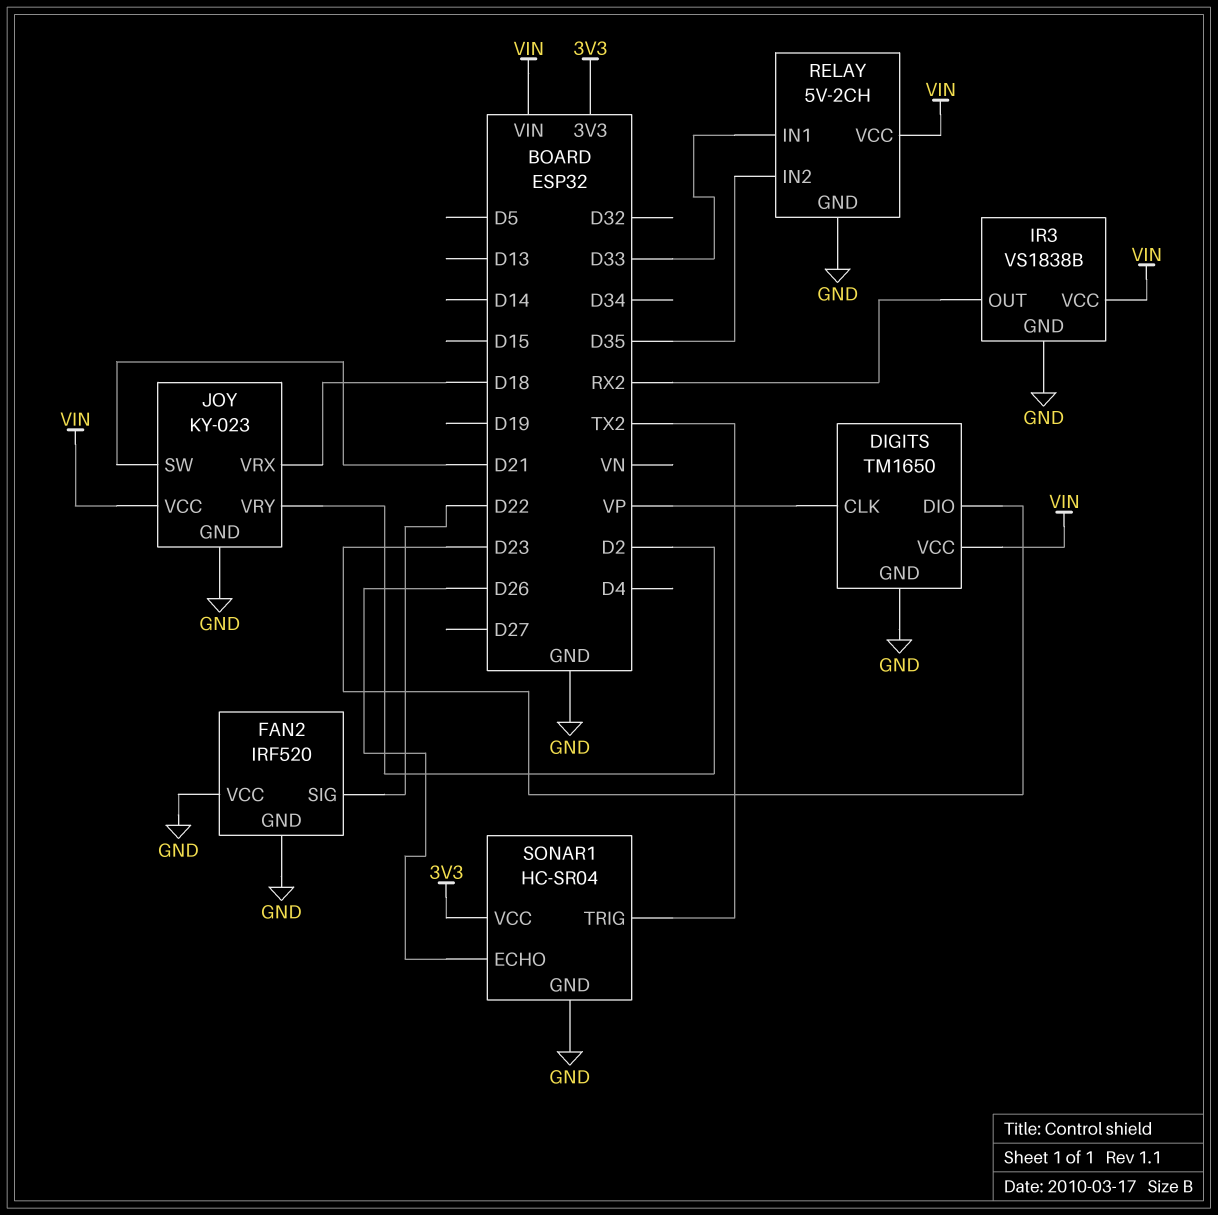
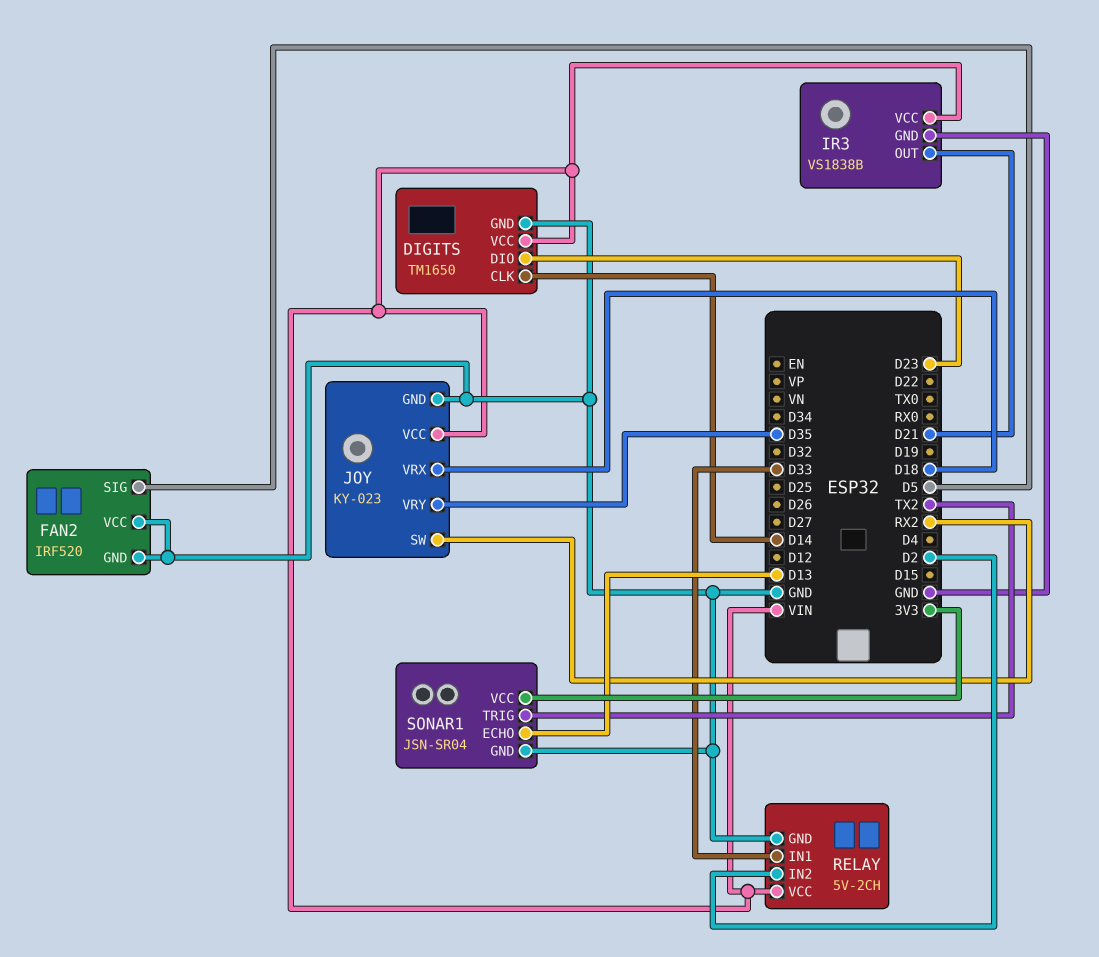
DIGITS pin CLK: VP -> D14
FAN2 pin SIG: D22 -> D5
IR3 pin OUT: RX2 -> D21
JOY pin SW: D21 -> RX2
JOY pin VRY: D2 -> D35
RELAY pin IN2: D35 -> D2
SONAR1: HC-SR04 -> JSN-SR04
SONAR1 pin ECHO: D26 -> D13

